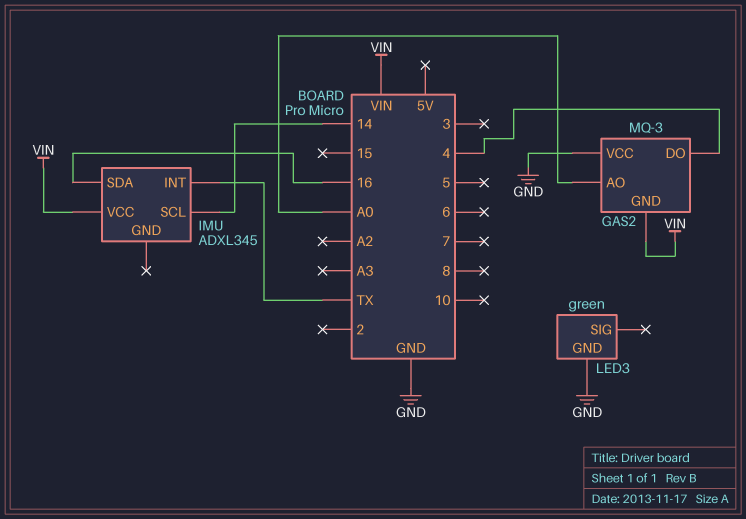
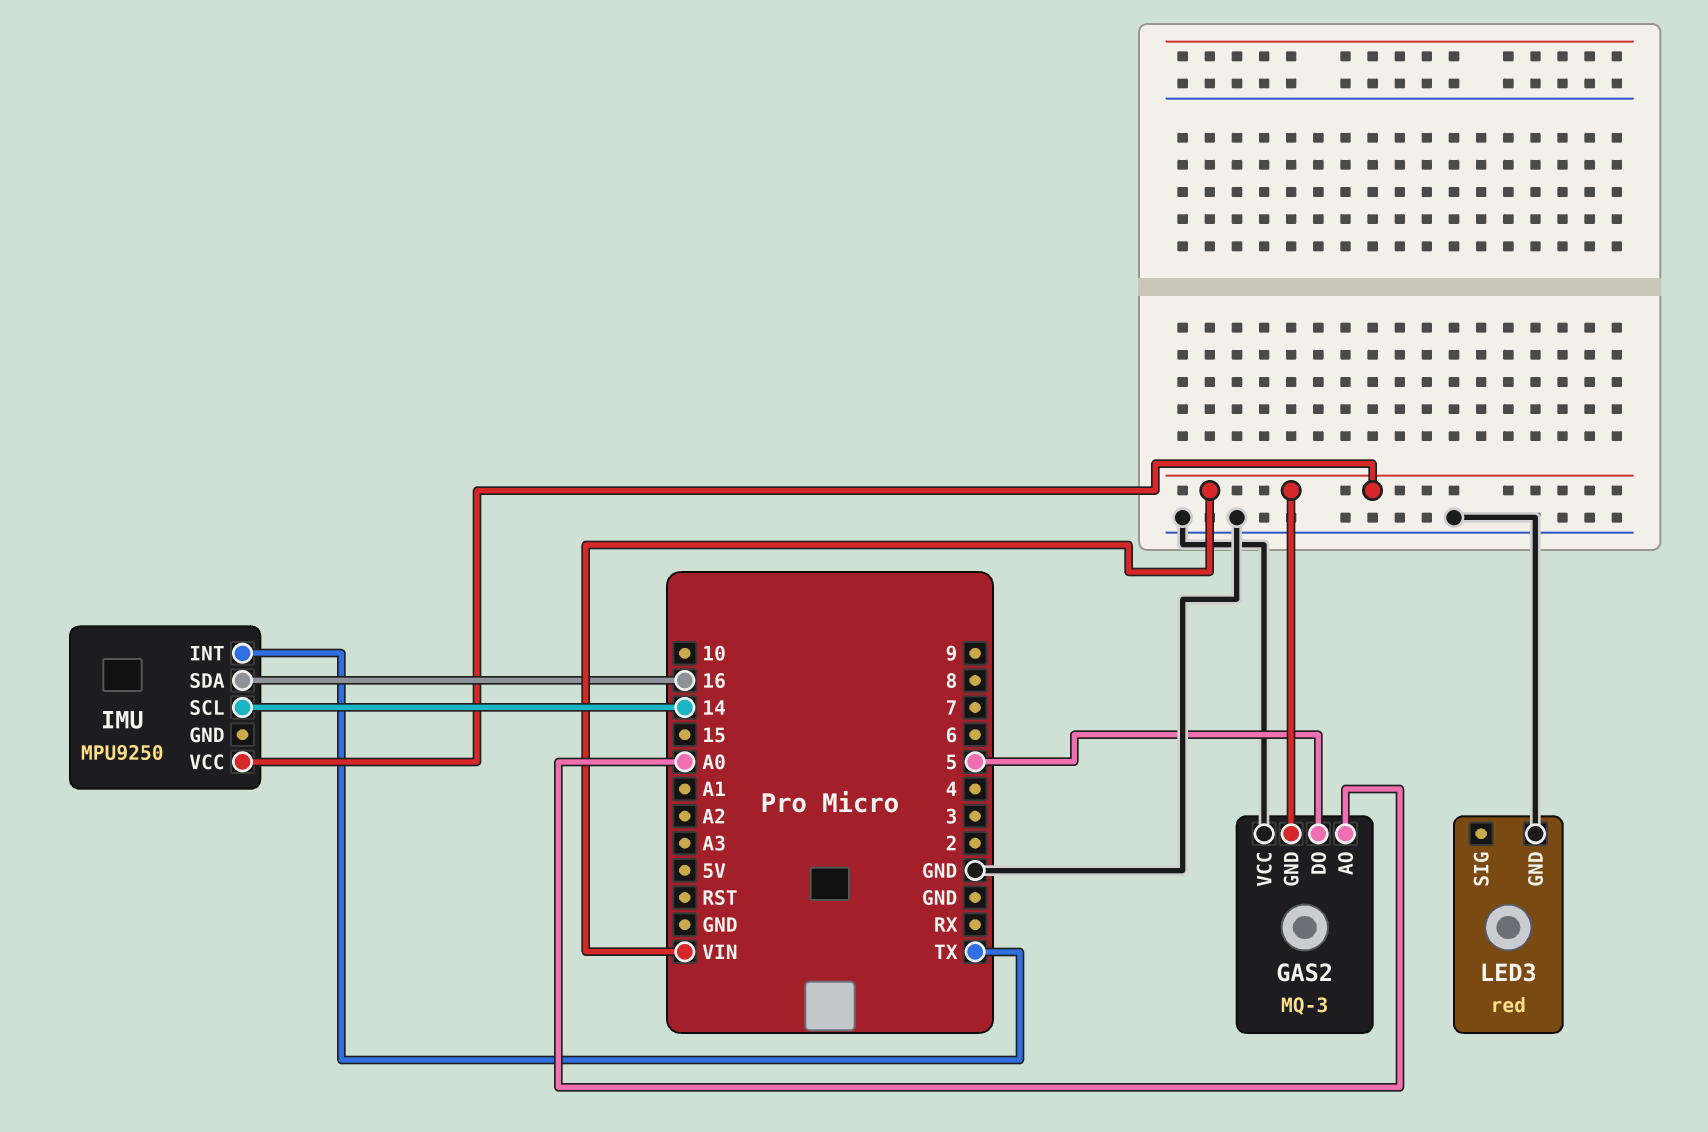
GAS2 pin DO: 4 -> 5
IMU: ADXL345 -> MPU9250
LED3: green -> red

